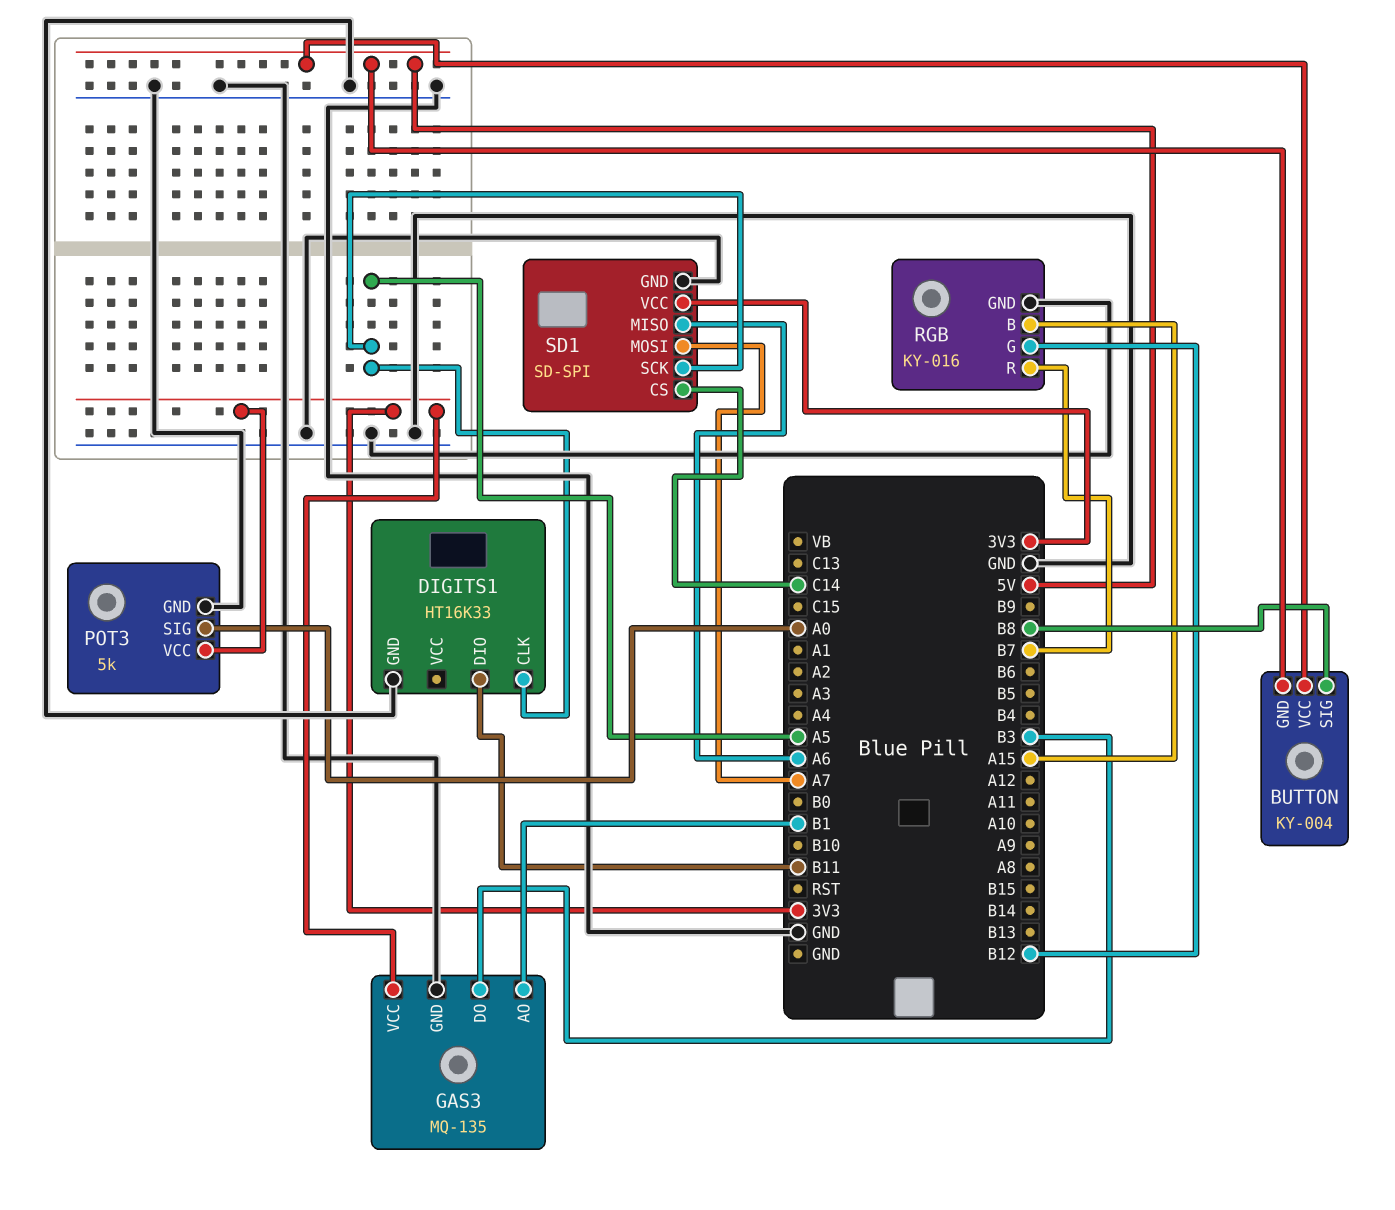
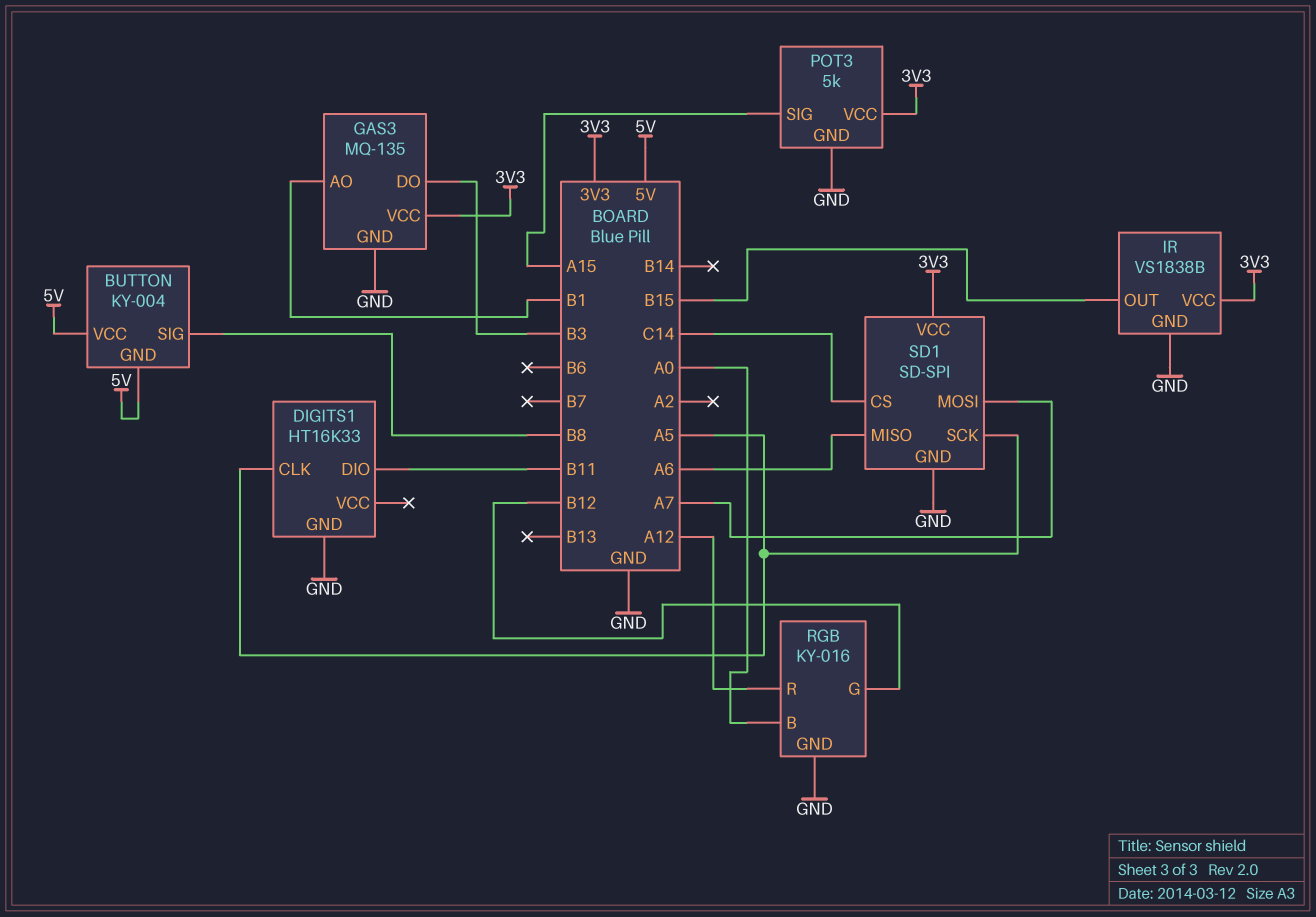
IR: none -> VS1838B
IR pin GND: none -> GND
IR pin OUT: none -> B15
IR pin VCC: none -> 3V3
POT3 pin SIG: A0 -> A15
RGB pin B: A15 -> A0
RGB pin R: B7 -> A12

